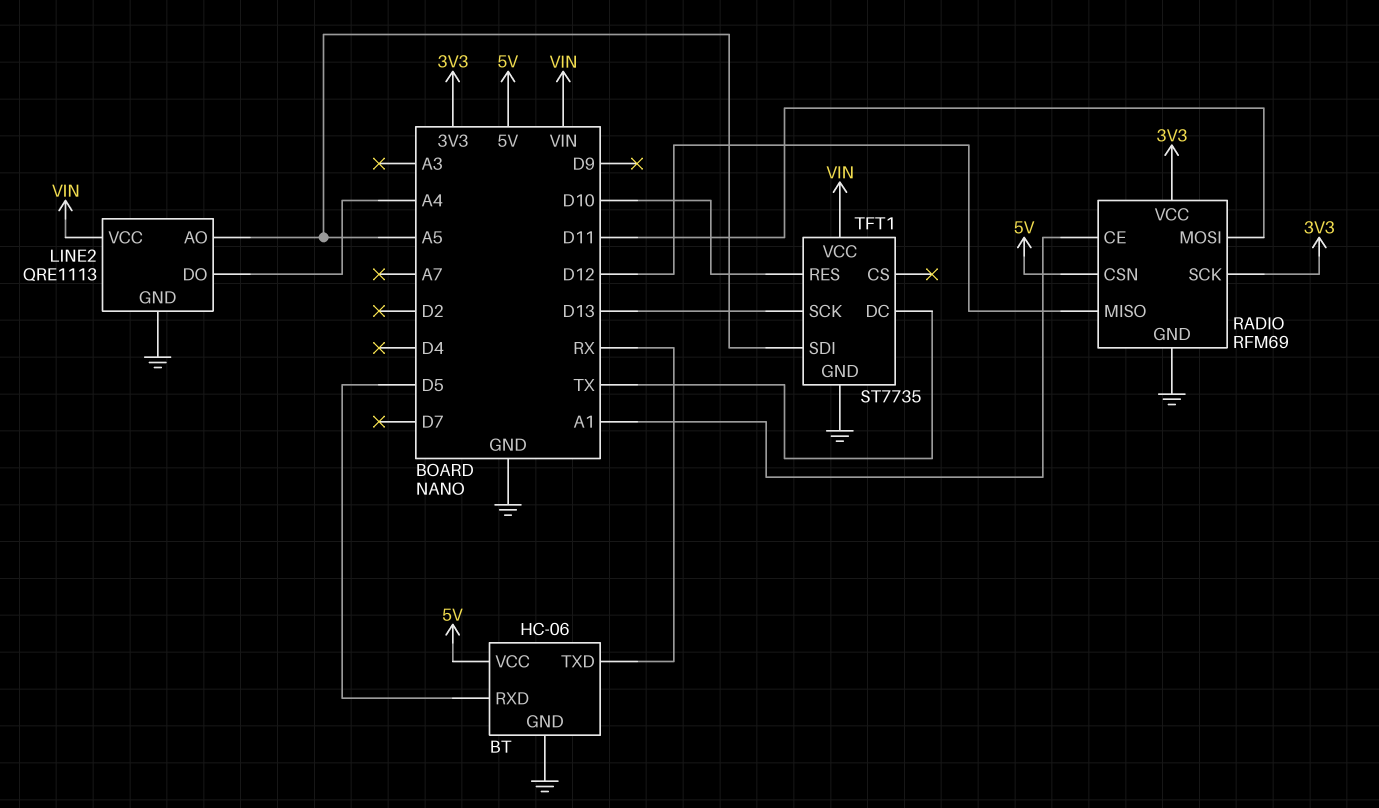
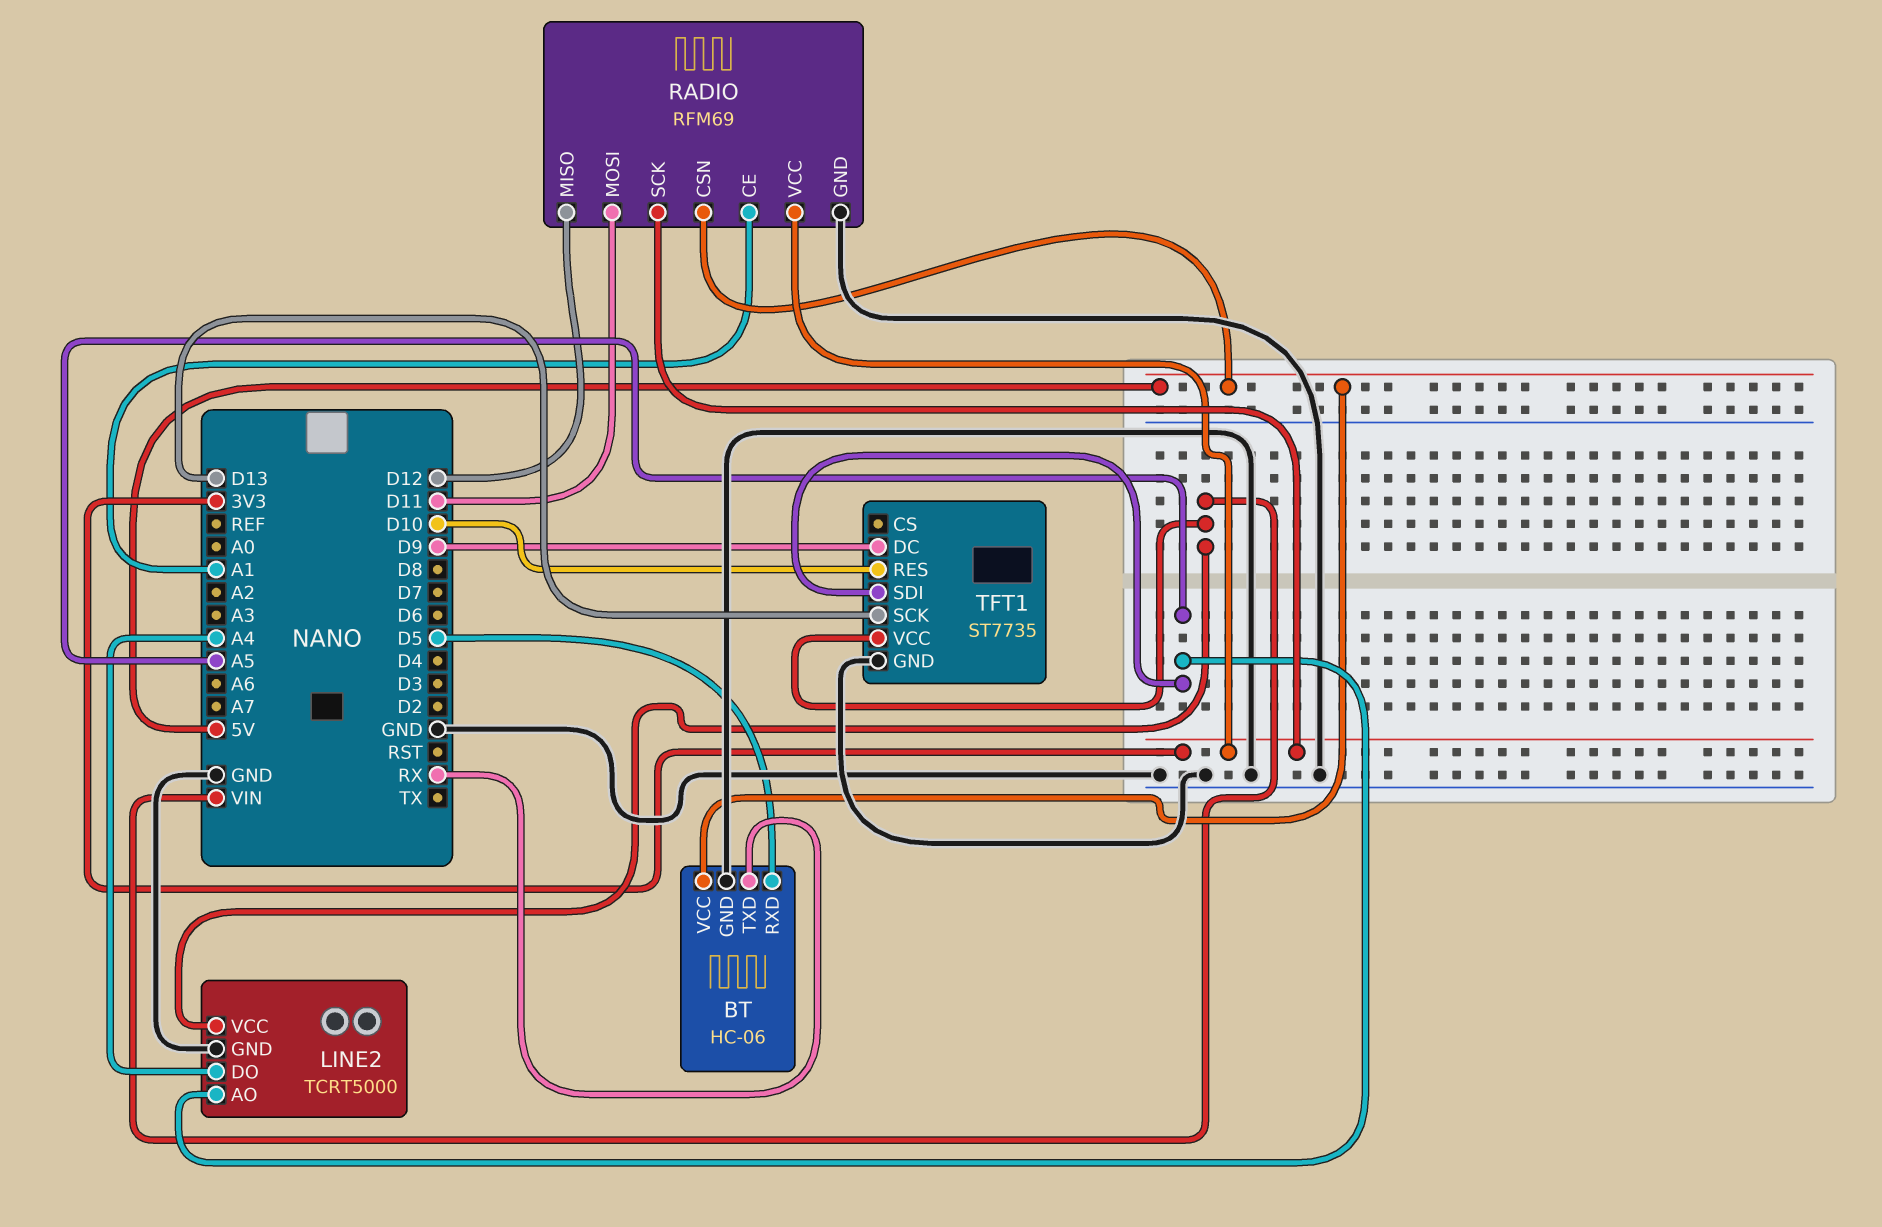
LINE2: QRE1113 -> TCRT5000
TFT1 pin DC: TX -> D9

